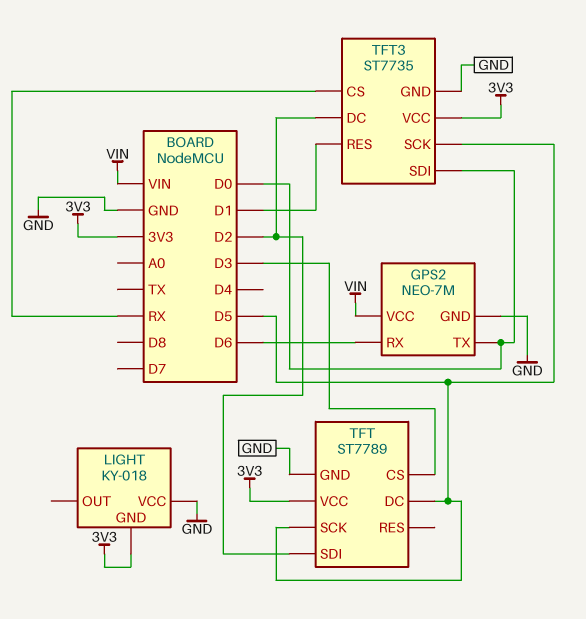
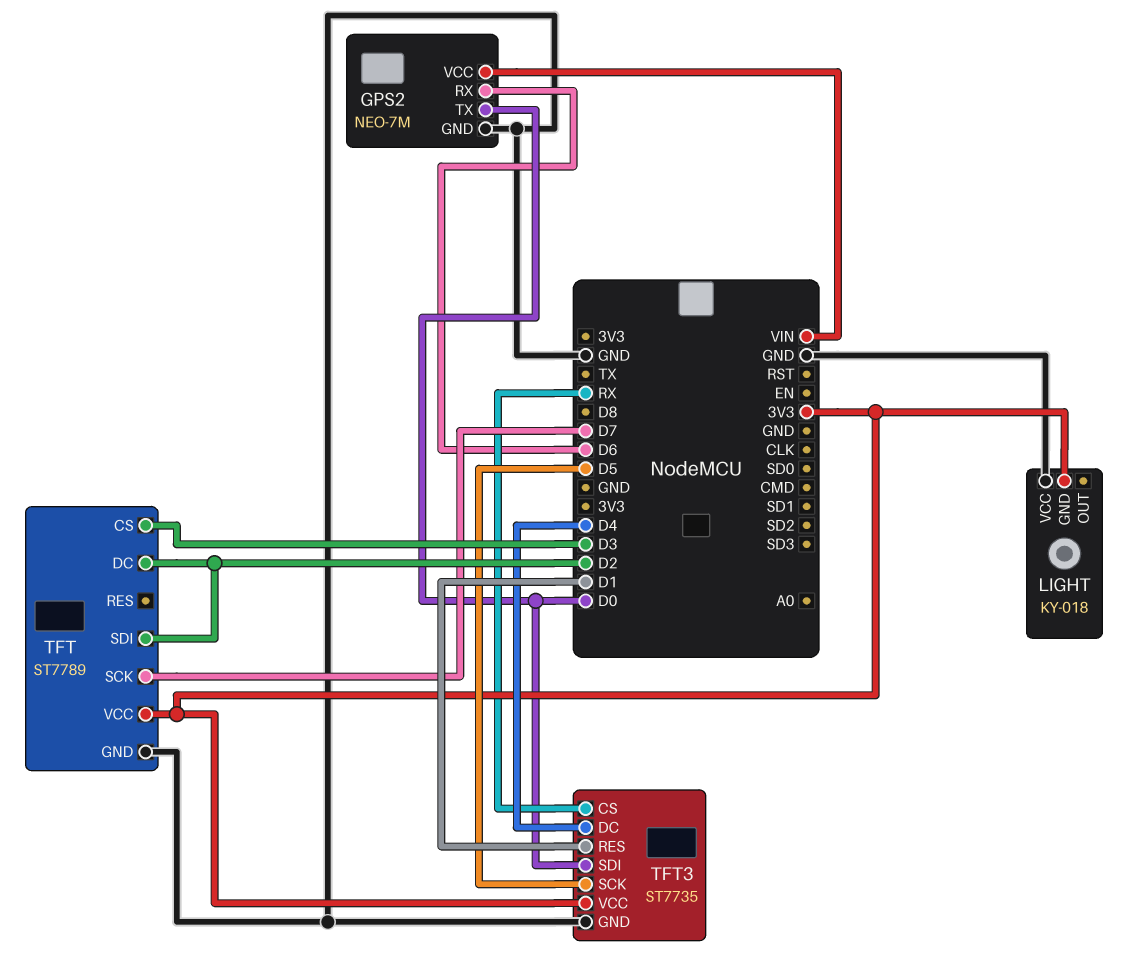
TFT pin DC: D5 -> D2
TFT pin SCK: D5 -> D7
TFT3 pin DC: D2 -> D4

